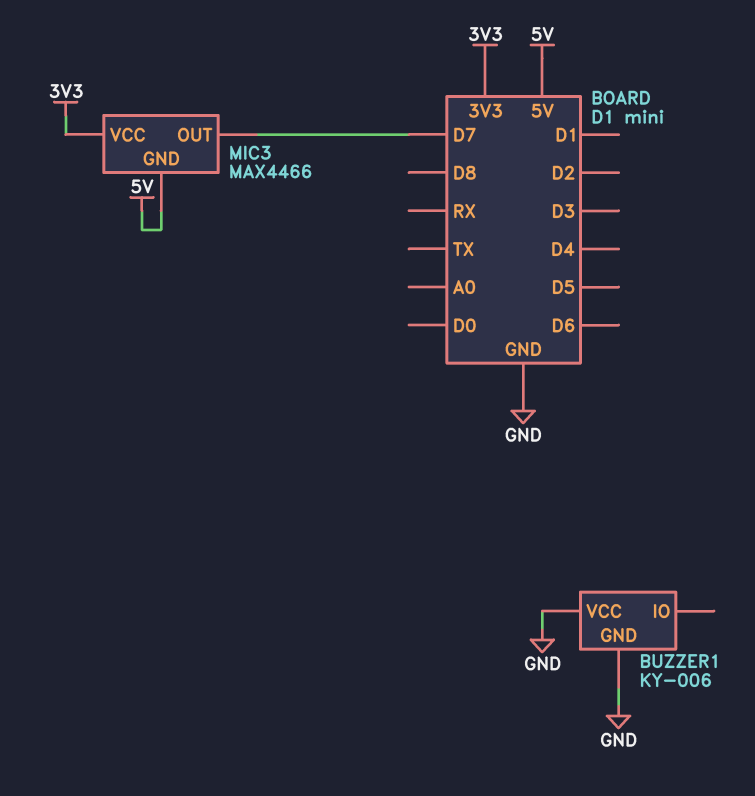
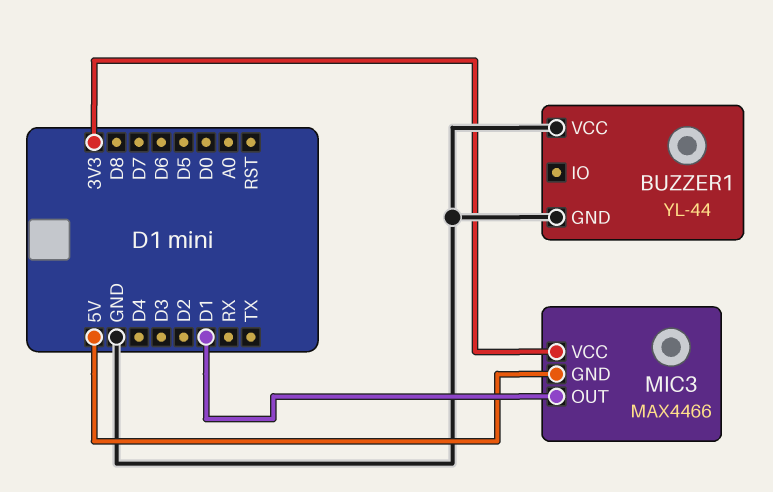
BUZZER1: KY-006 -> YL-44
MIC3 pin OUT: D7 -> D1

